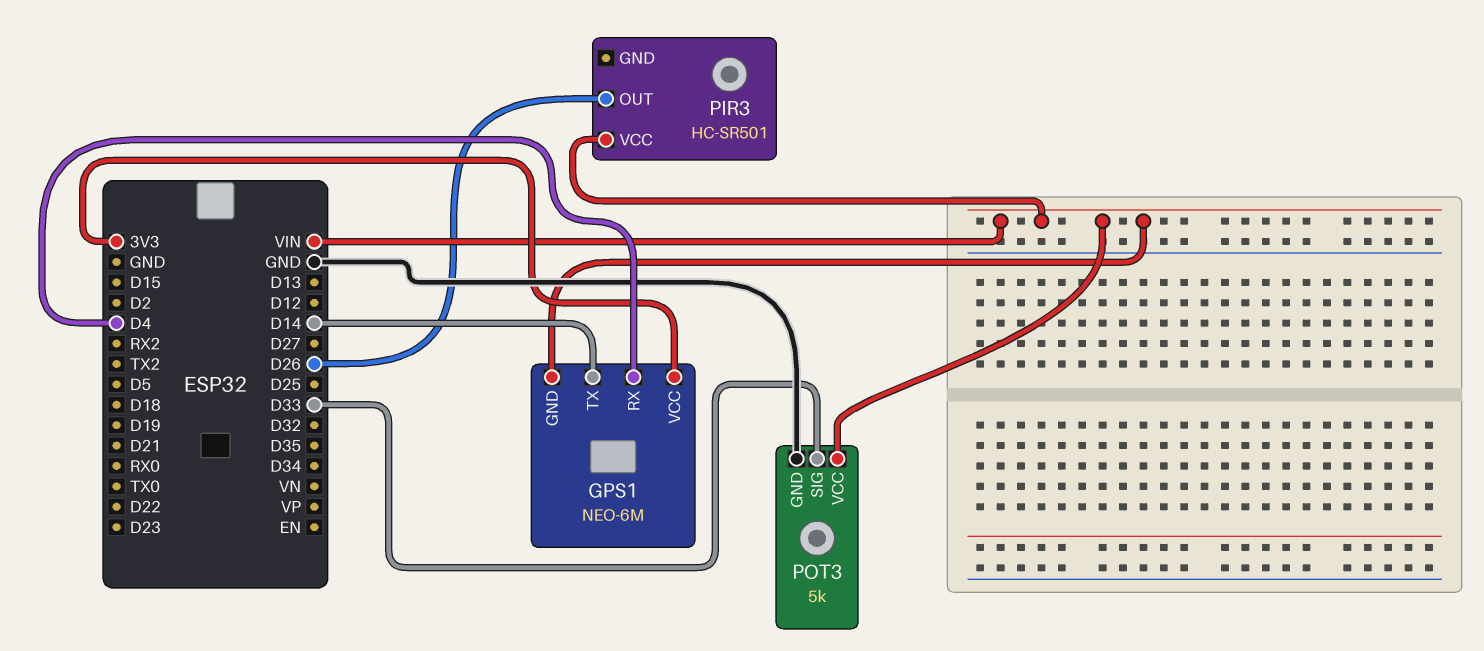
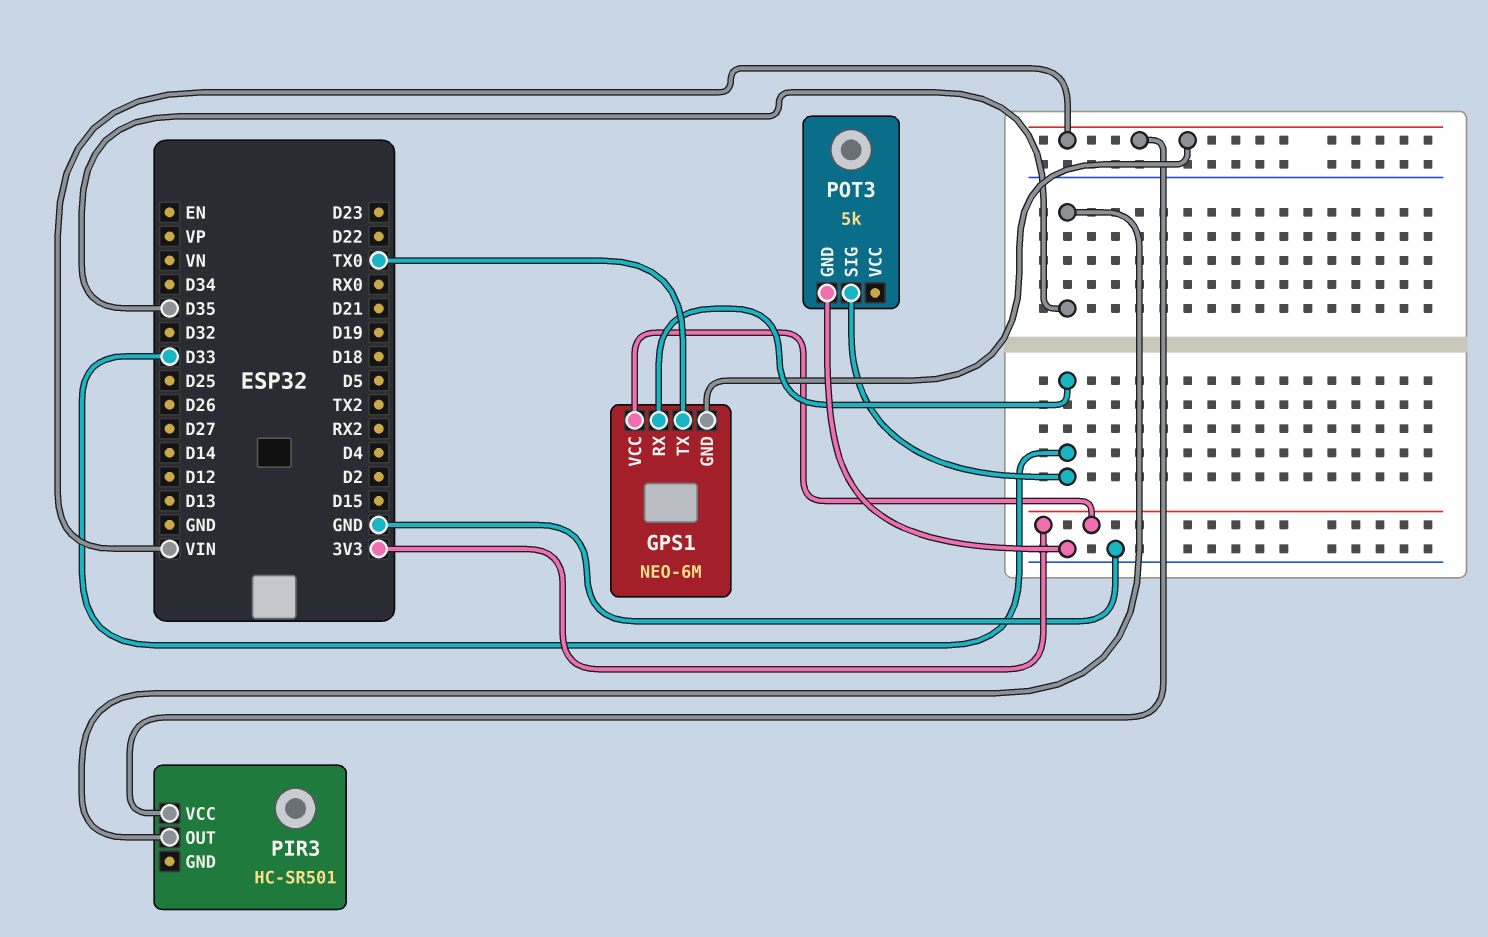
GPS1 pin RX: D4 -> D33
GPS1 pin TX: D14 -> TX0
PIR3 pin OUT: D26 -> D35
POT3 pin VCC: VIN -> none

